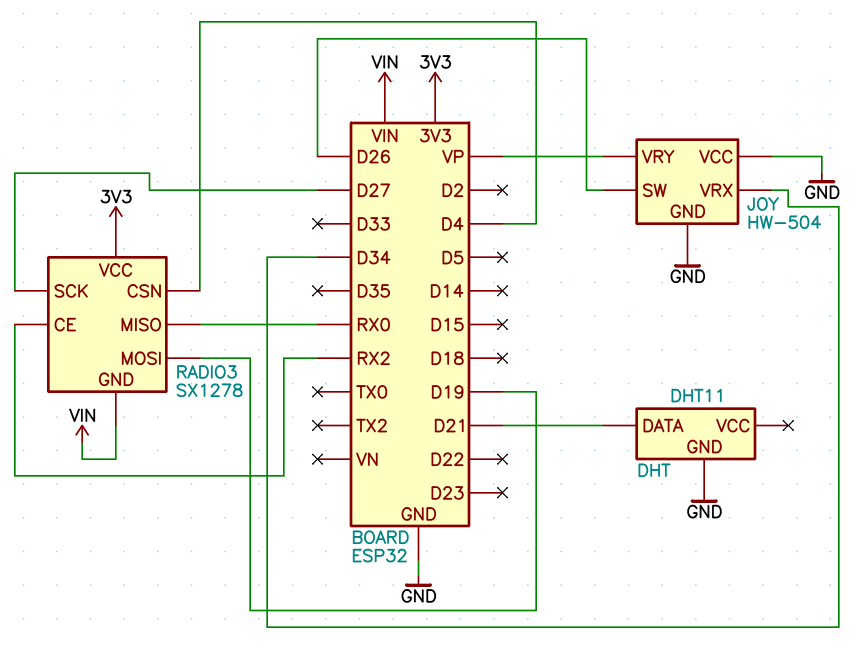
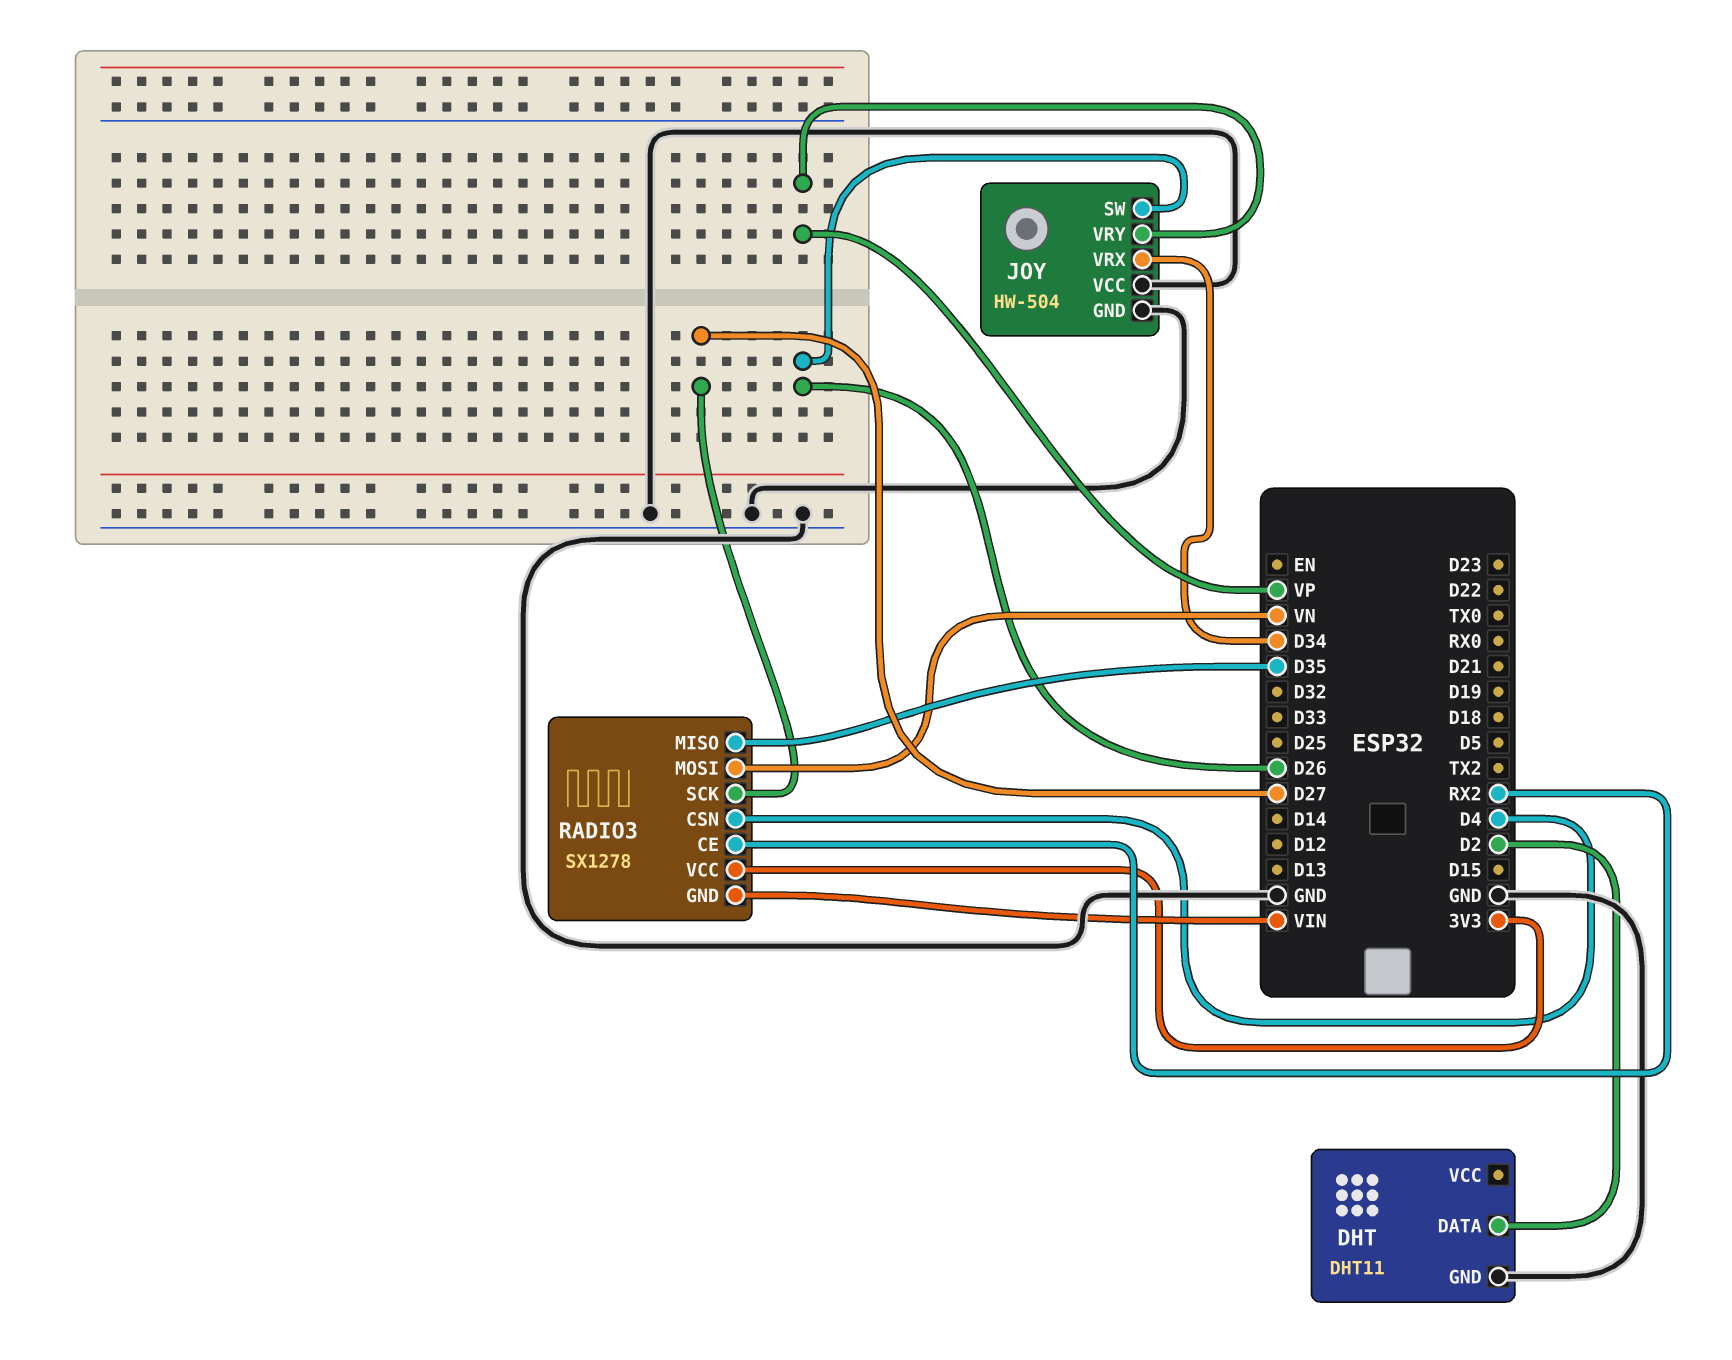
DHT pin DATA: D21 -> D2
RADIO3 pin MISO: RX0 -> D35
RADIO3 pin MOSI: D19 -> VN

